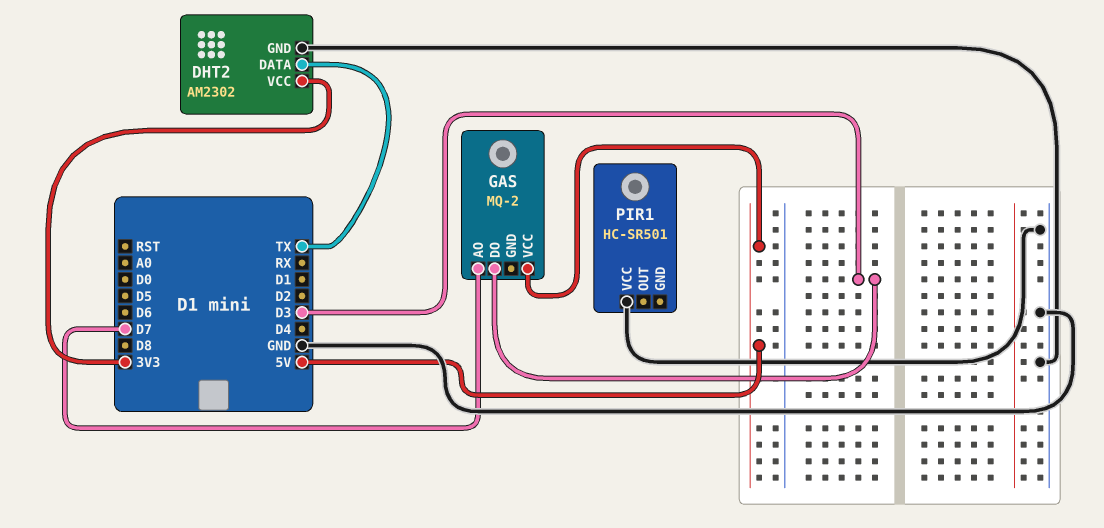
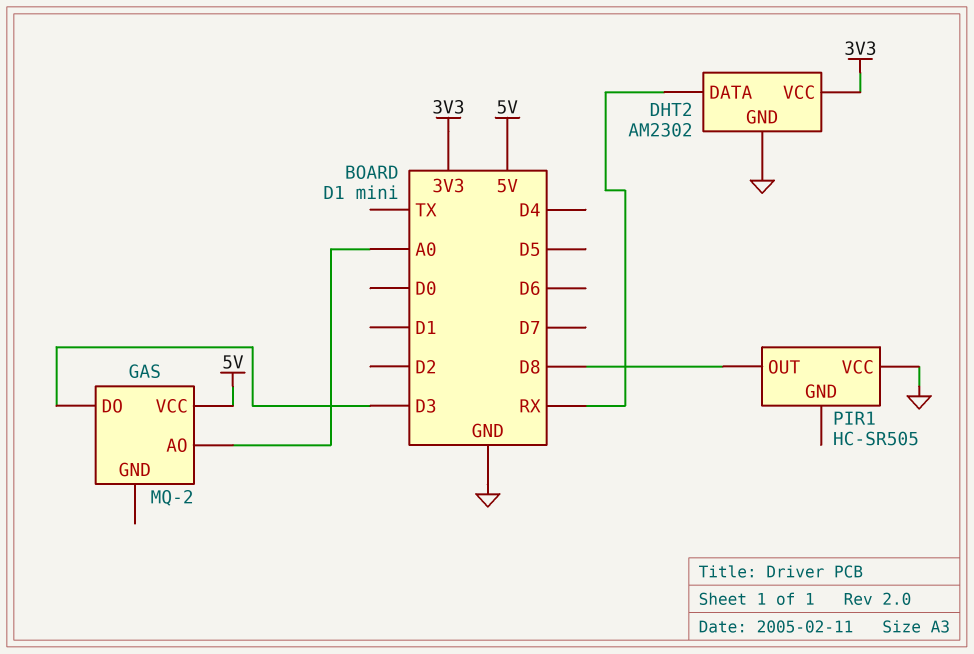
DHT2 pin DATA: TX -> RX
GAS pin AO: D7 -> A0
PIR1: HC-SR501 -> HC-SR505
PIR1 pin OUT: none -> D8

